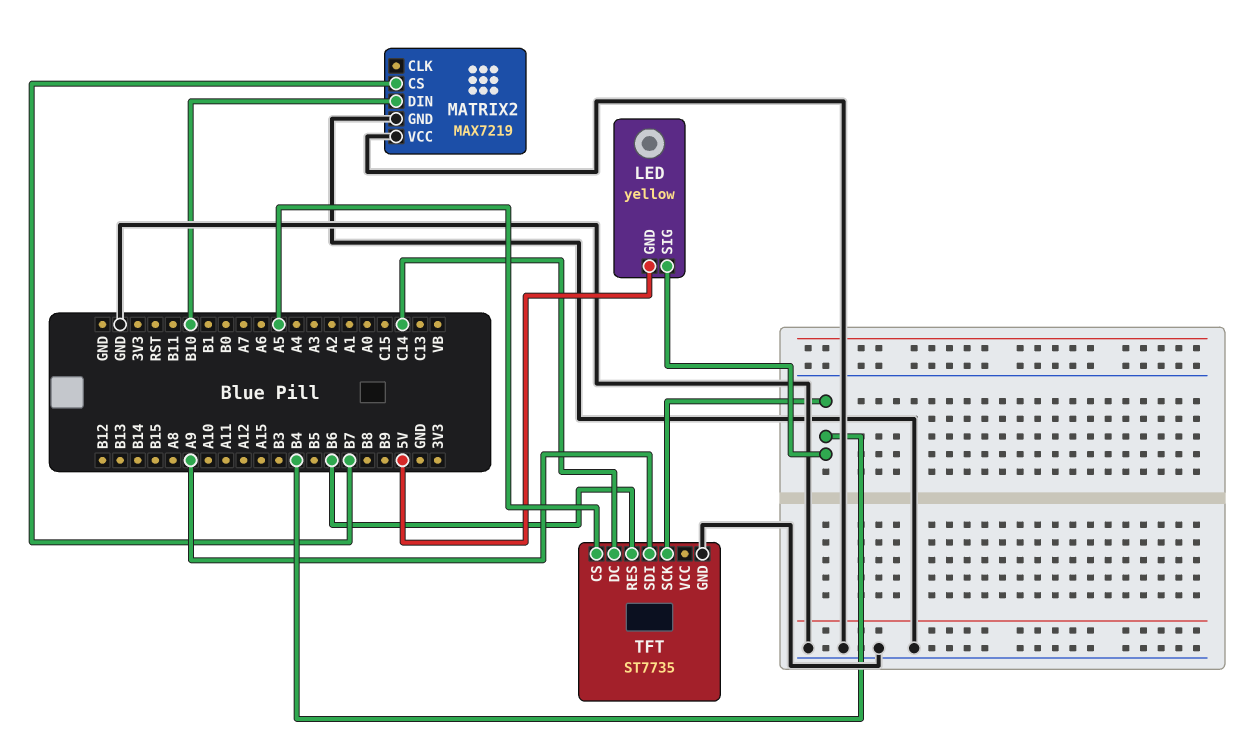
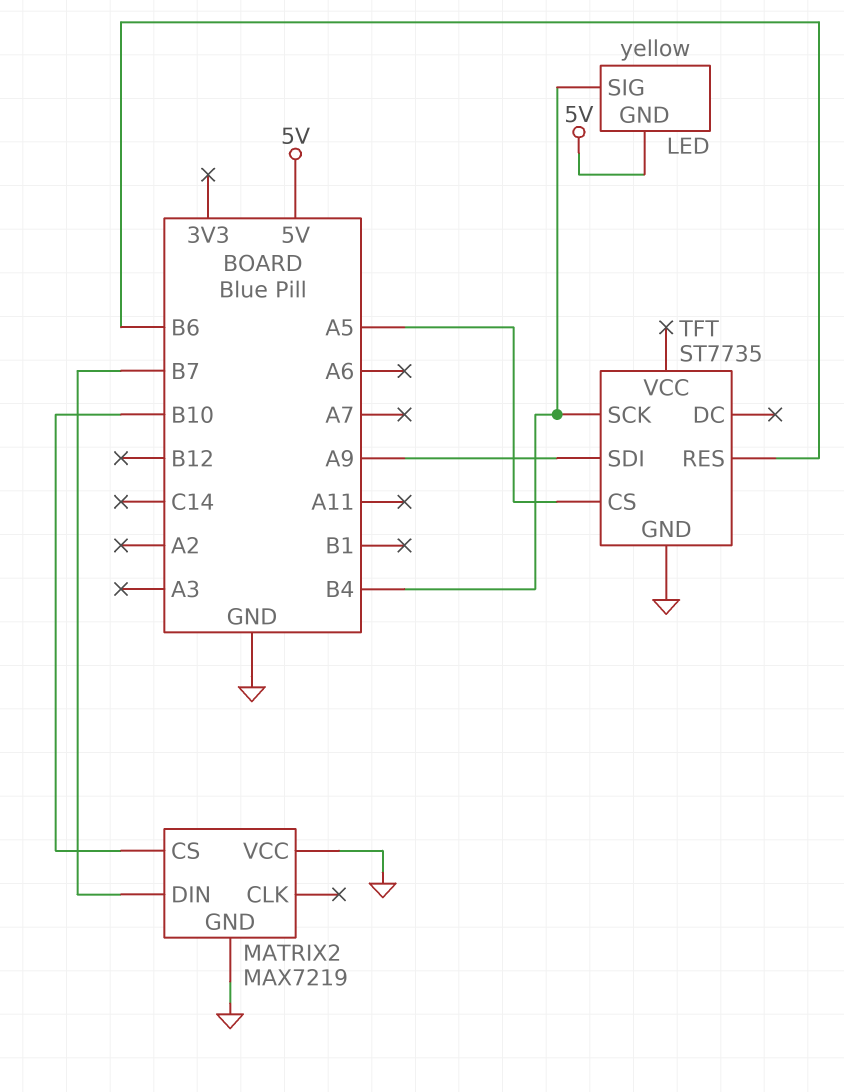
MATRIX2 pin CS: B7 -> B10
MATRIX2 pin DIN: B10 -> B7
TFT pin DC: C14 -> none

